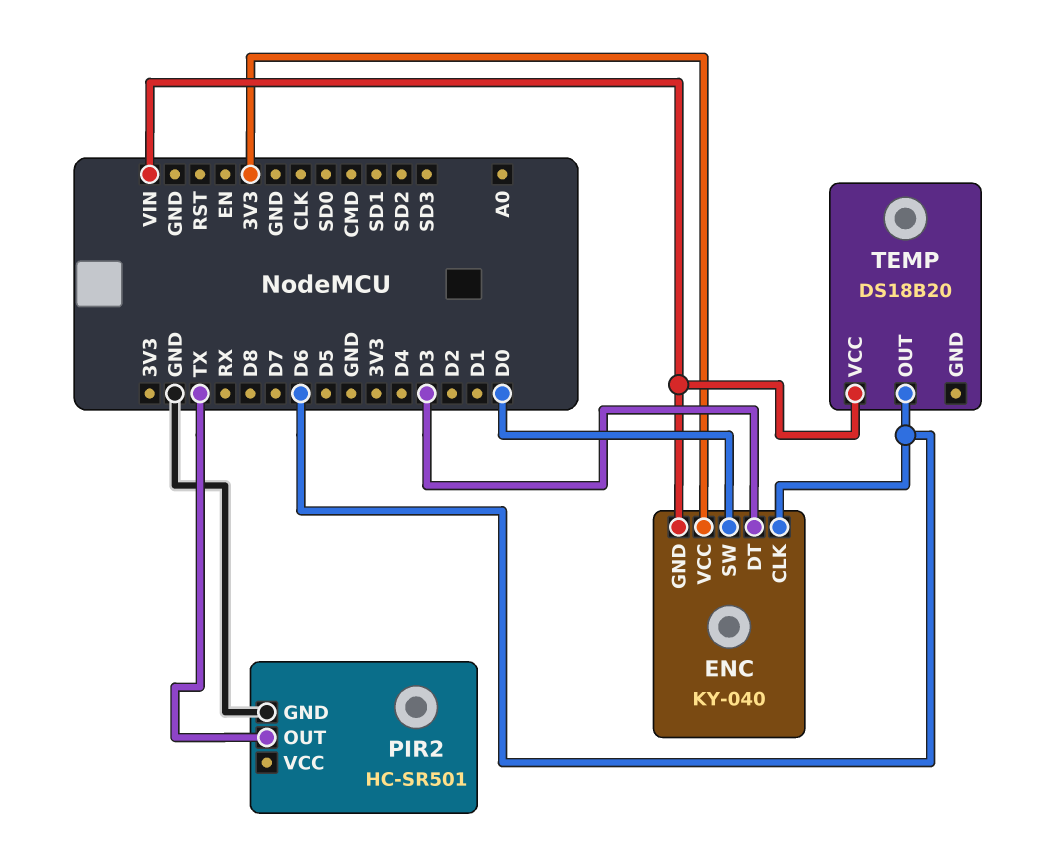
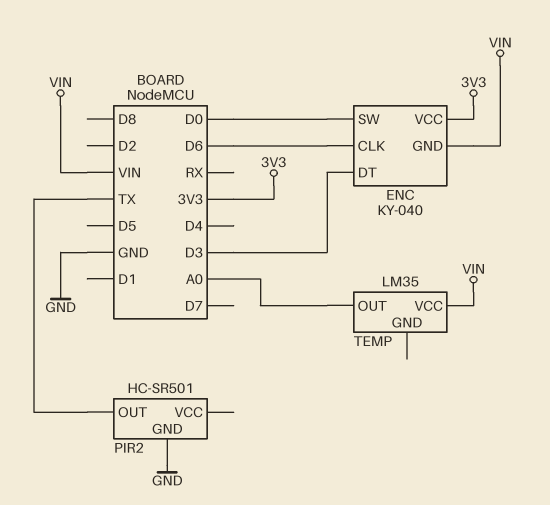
TEMP: DS18B20 -> LM35
TEMP pin OUT: D6 -> A0

